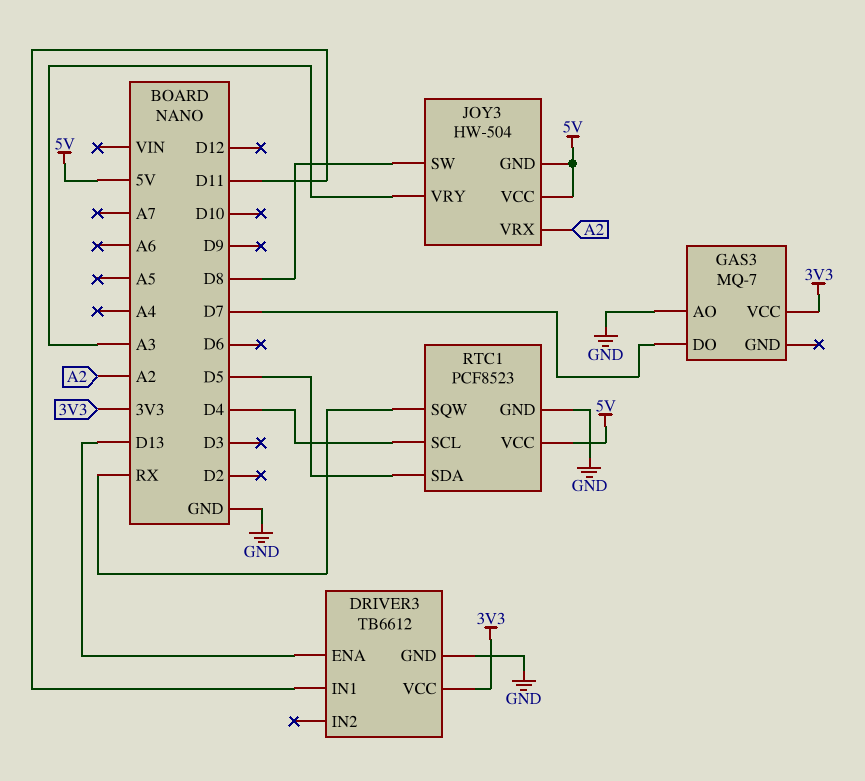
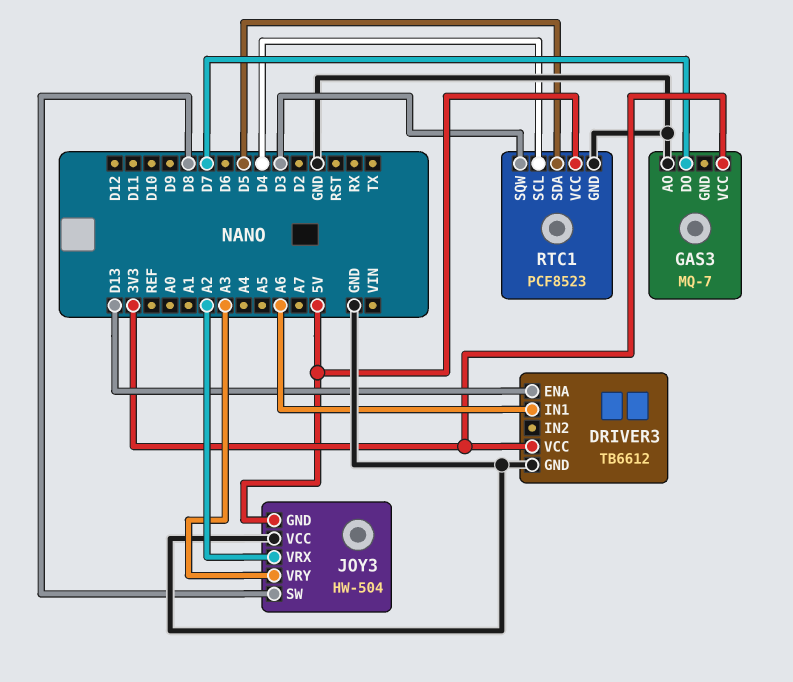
DRIVER3 pin IN1: D11 -> A6
JOY3 pin VCC: 5V -> GND
RTC1 pin SQW: RX -> D3

